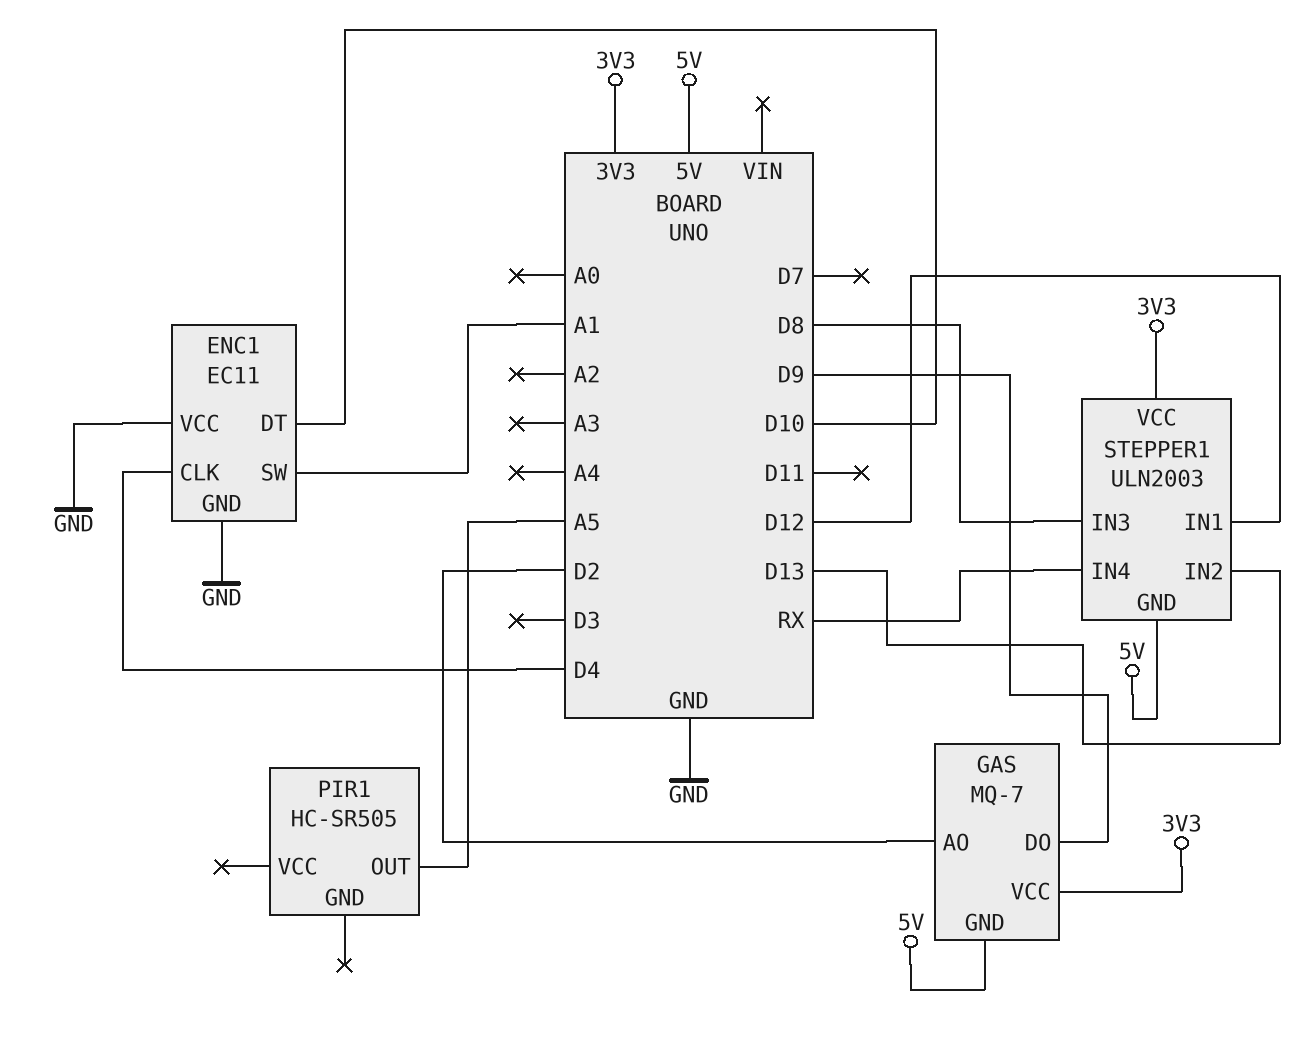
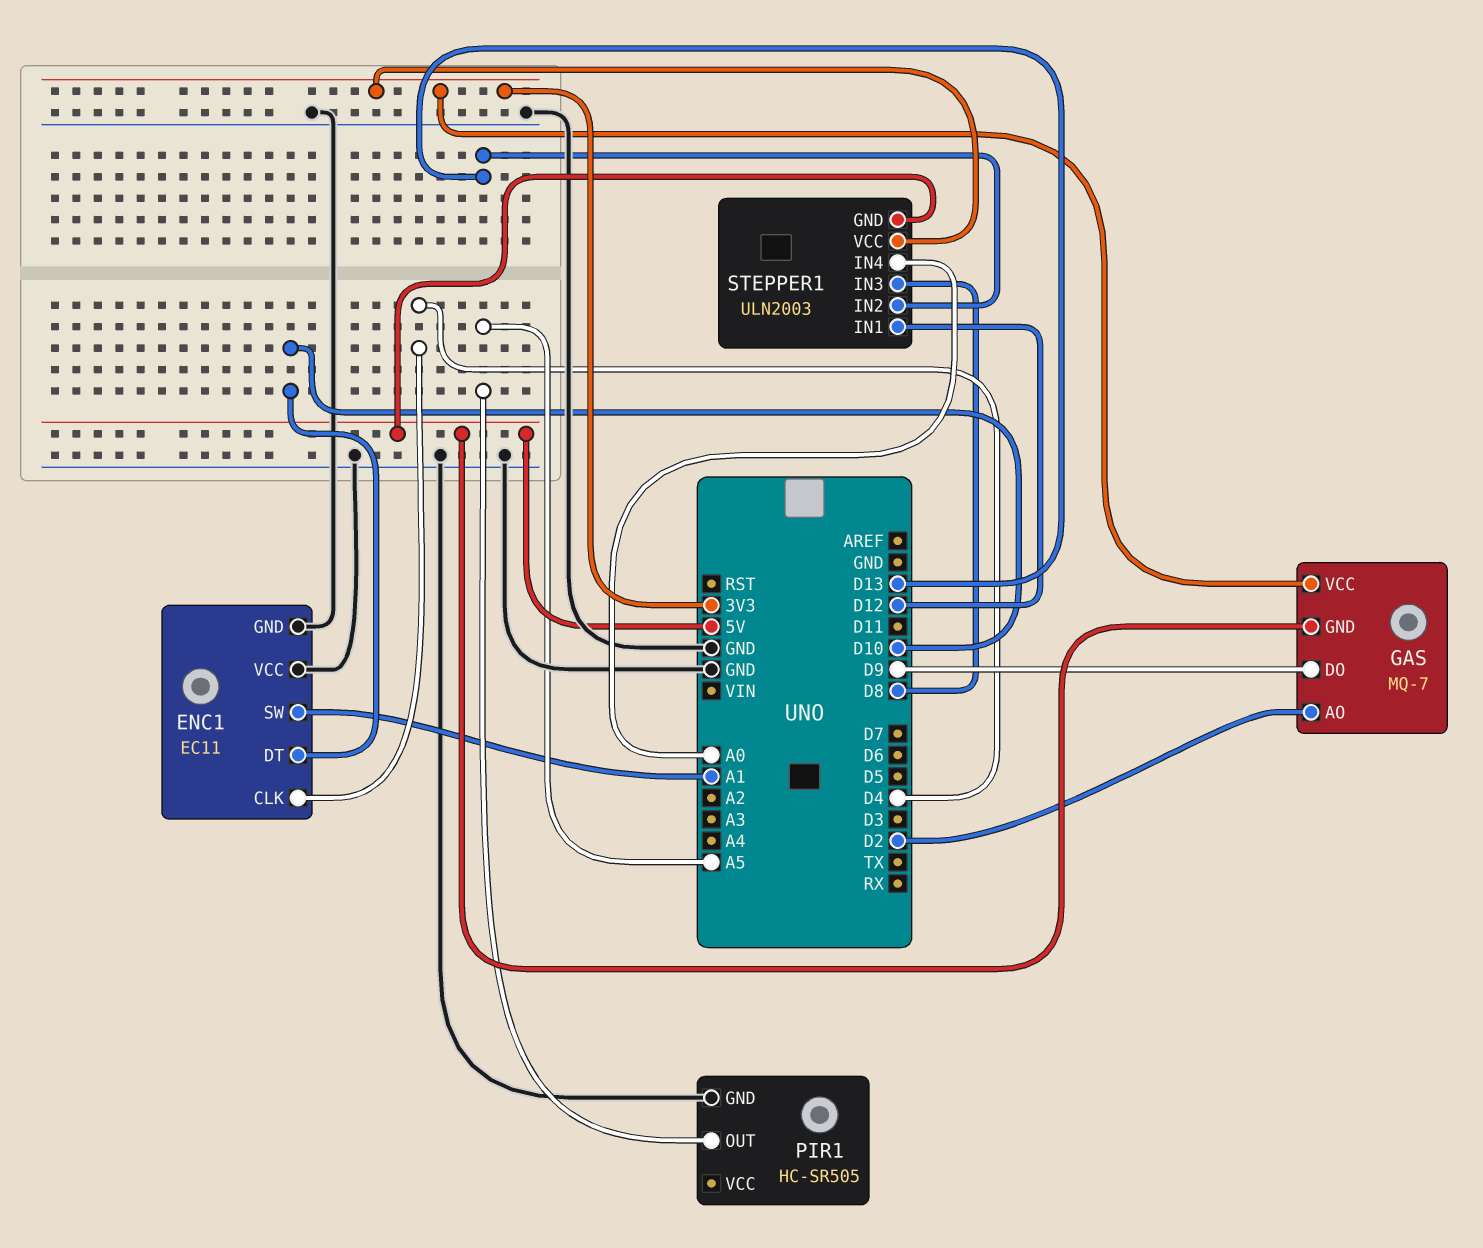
PIR1 pin GND: none -> GND
STEPPER1 pin IN4: RX -> A0

